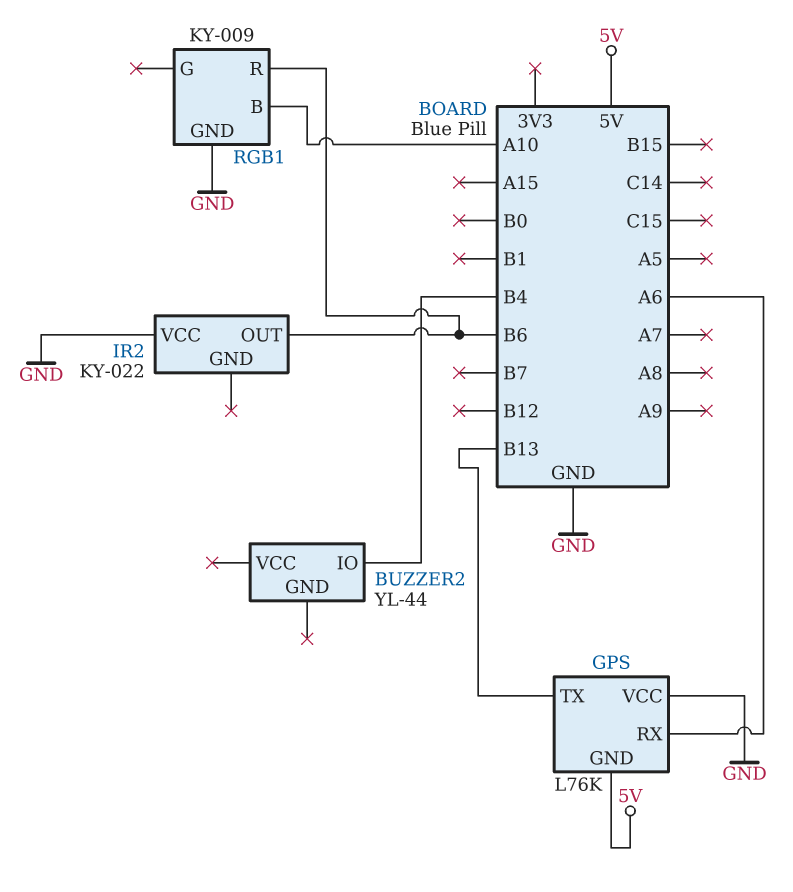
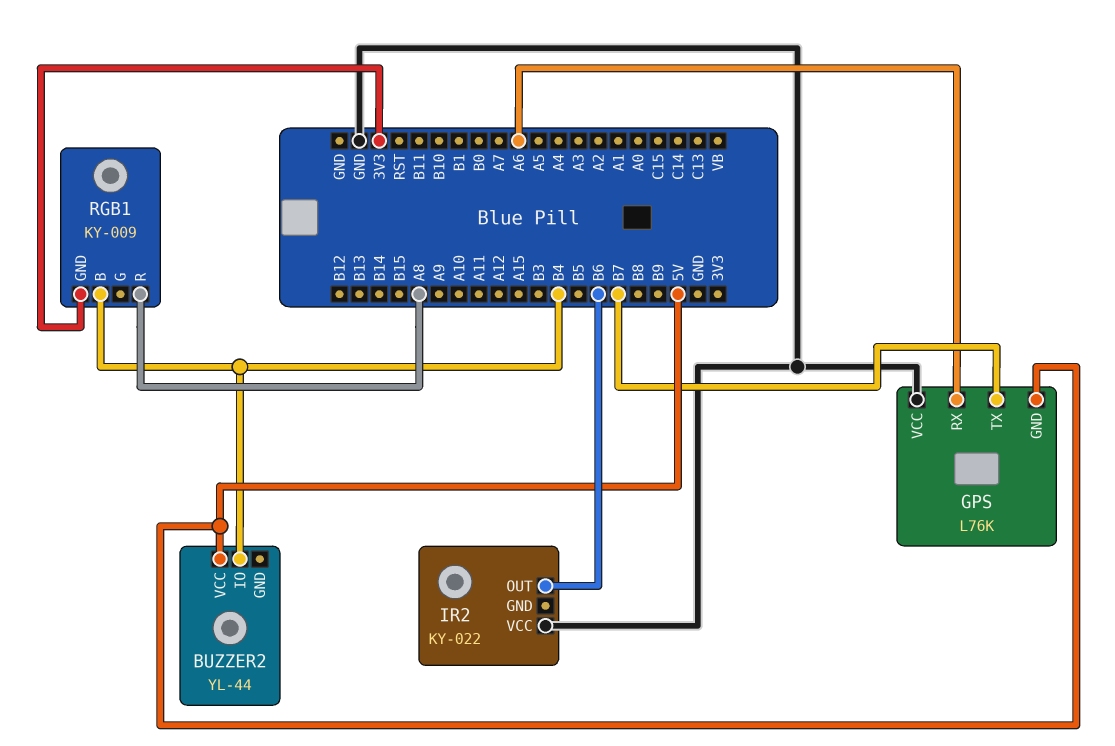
BUZZER2 pin VCC: none -> 5V
GPS pin TX: B13 -> B7
RGB1 pin B: A10 -> B4
RGB1 pin GND: GND -> 3V3
RGB1 pin R: B6 -> A8

